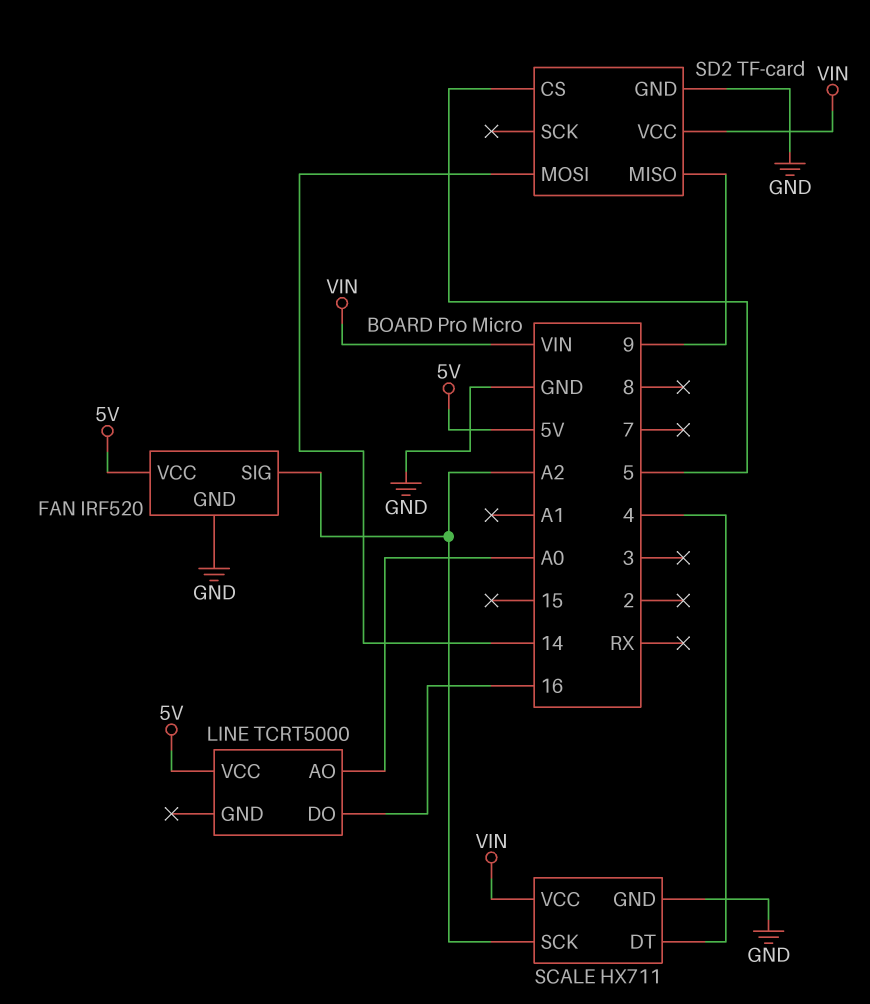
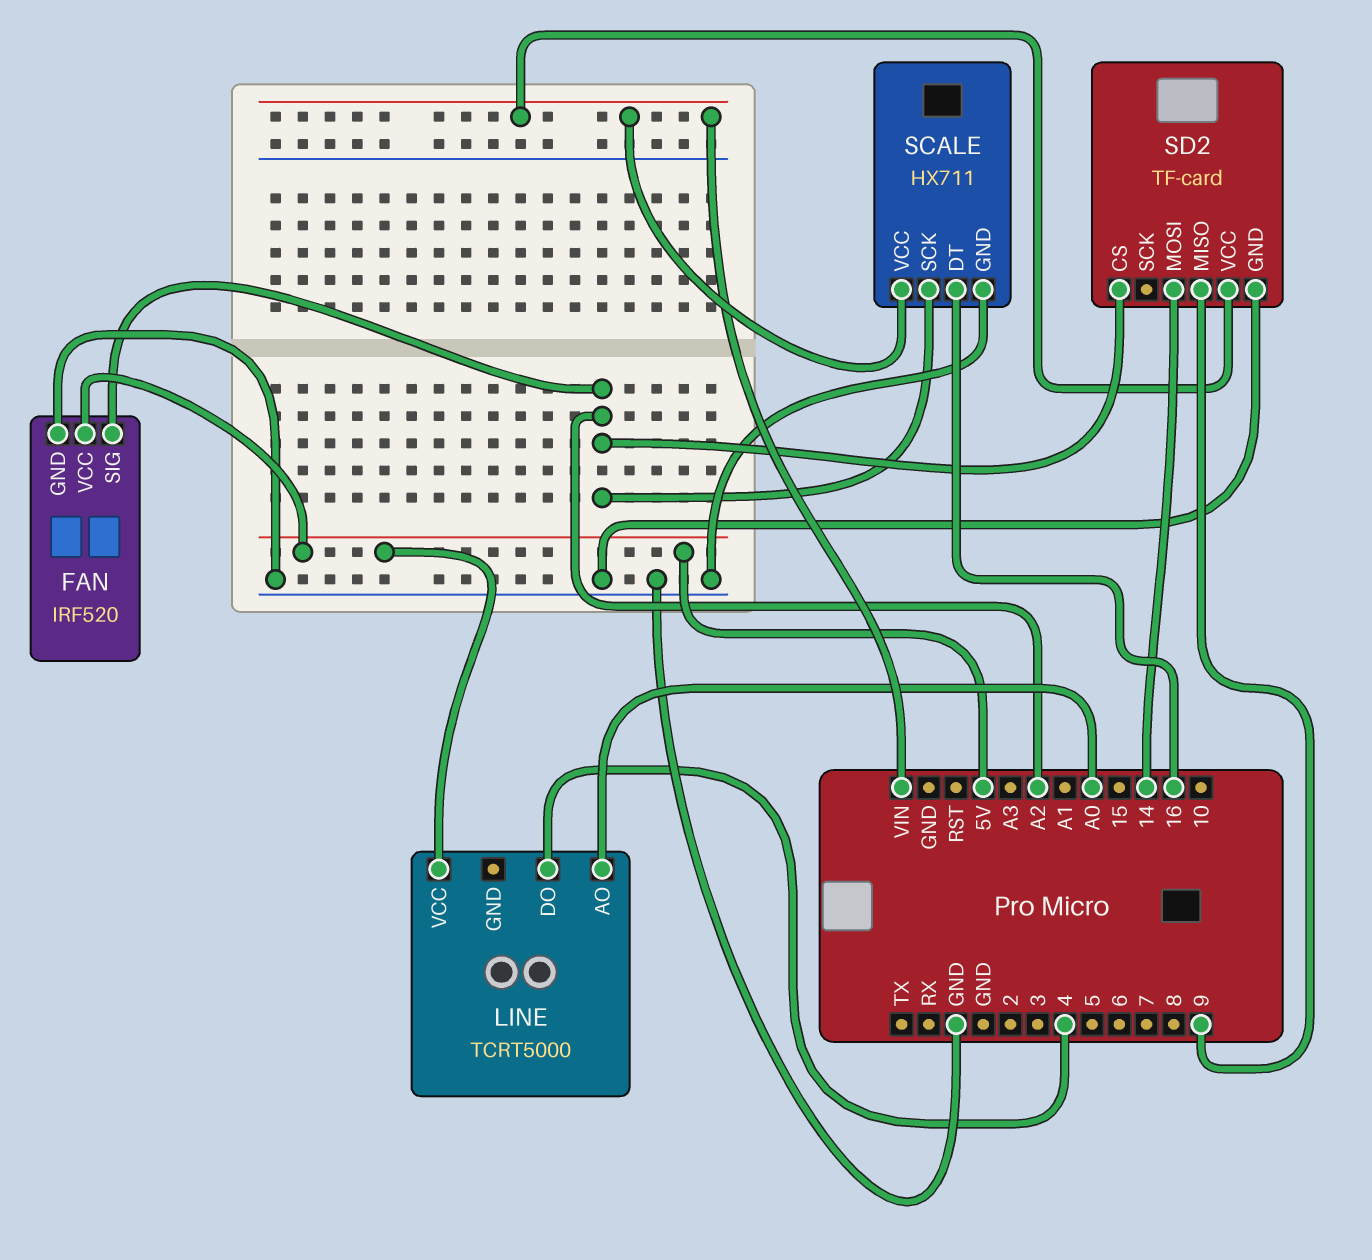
LINE pin DO: 16 -> 4
SCALE pin DT: 4 -> 16
SD2 pin CS: 5 -> A2

